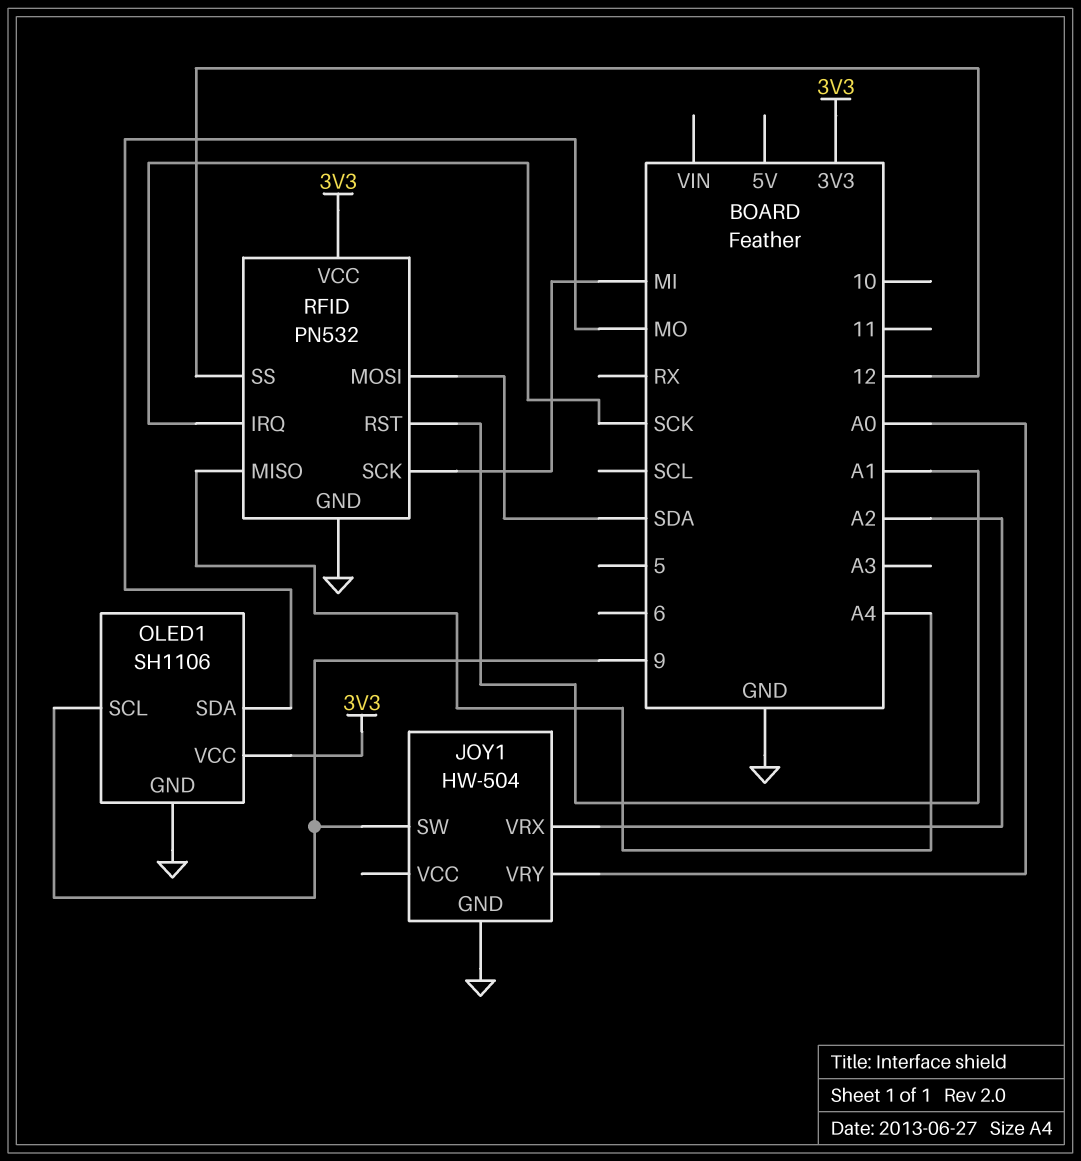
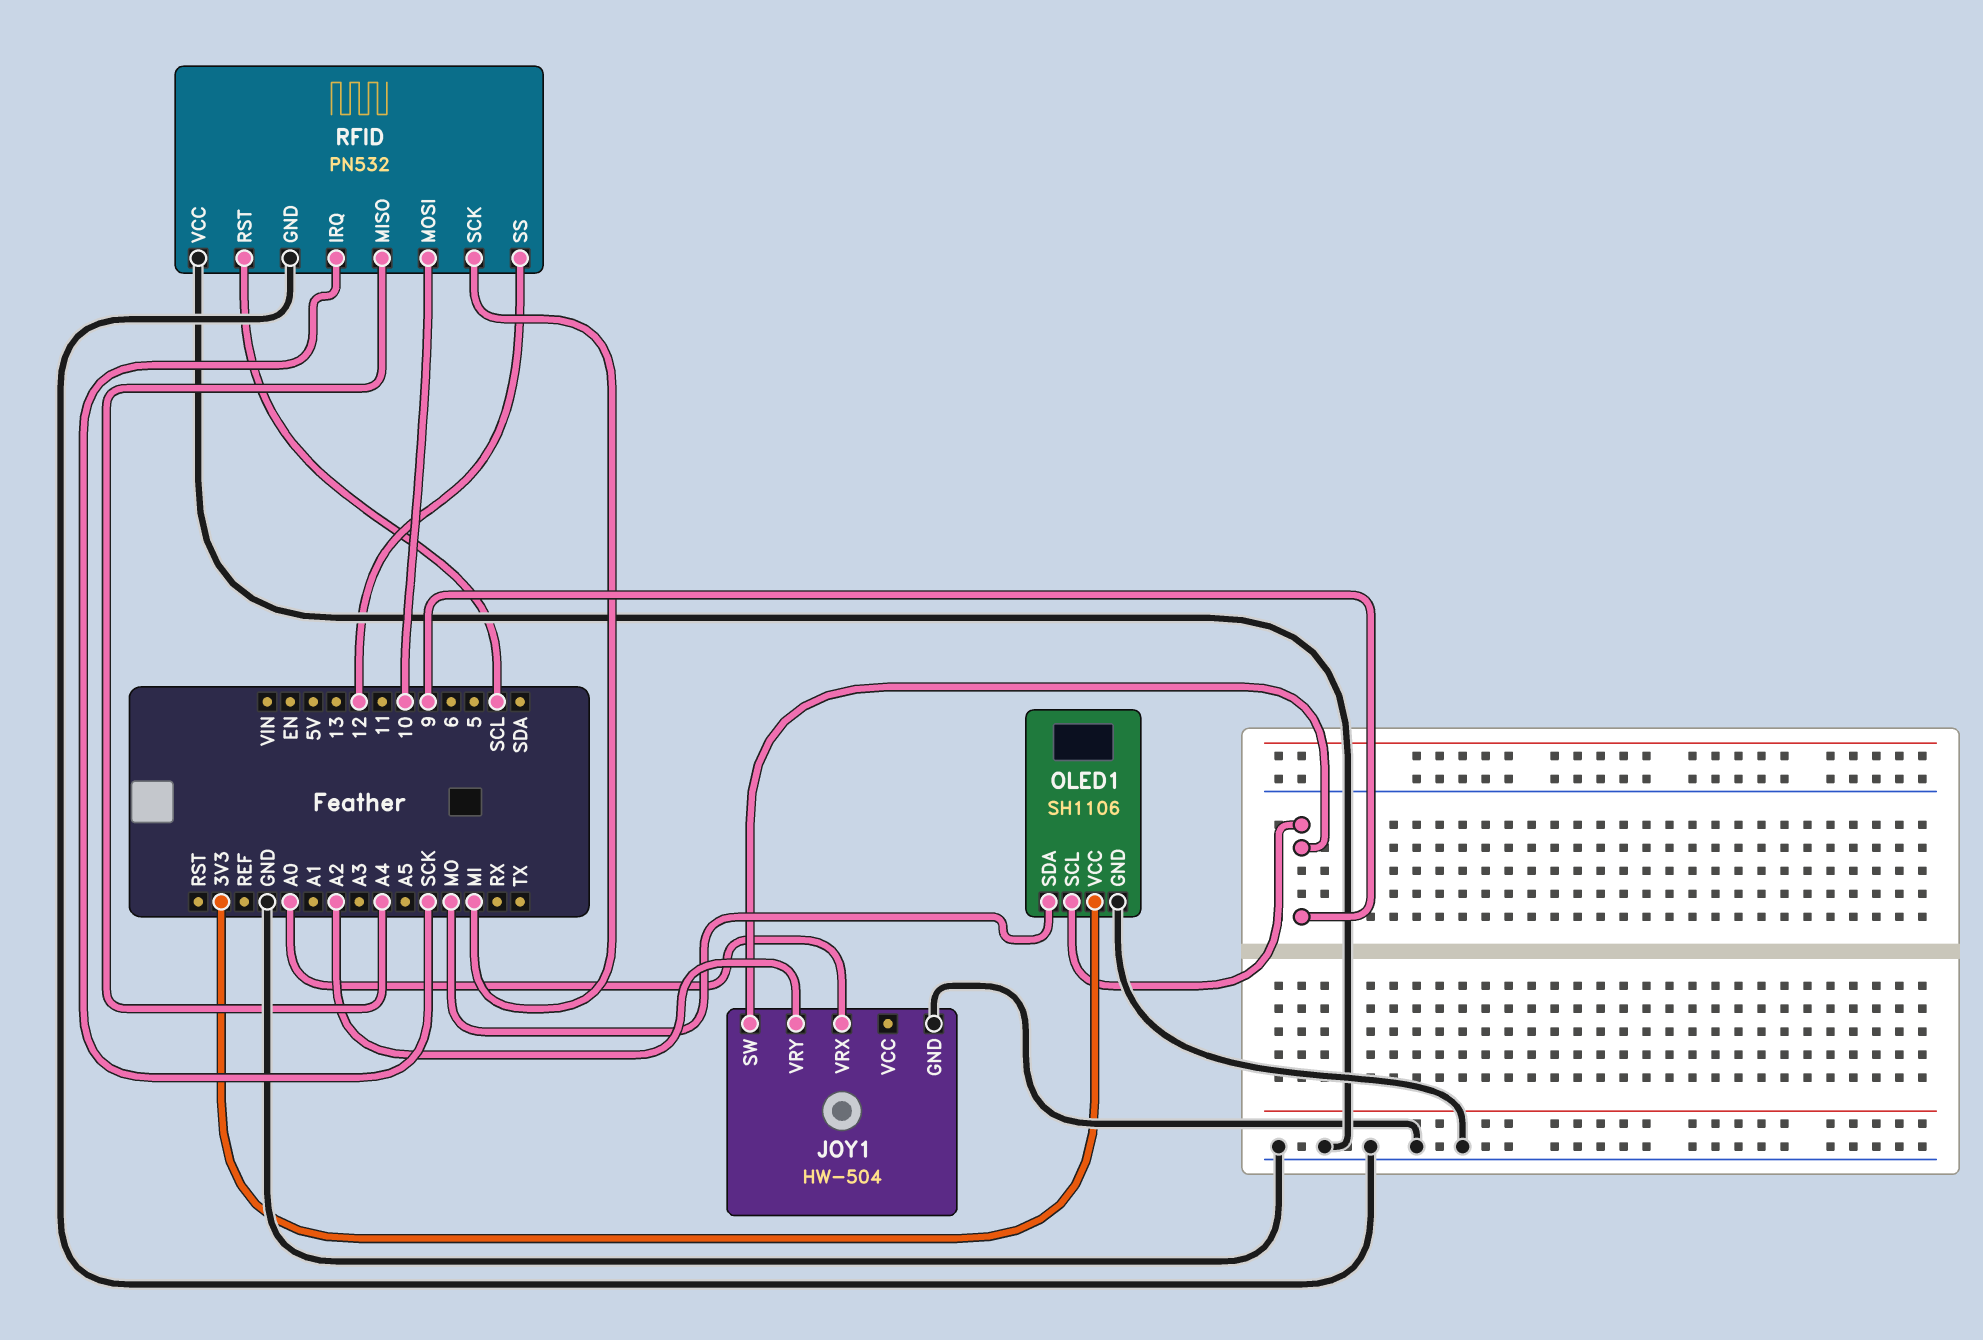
JOY1 pin VRX: A2 -> A0
JOY1 pin VRY: A0 -> A2
RFID pin MOSI: SDA -> 10
RFID pin RST: A1 -> SCL
RFID pin VCC: 3V3 -> GND

